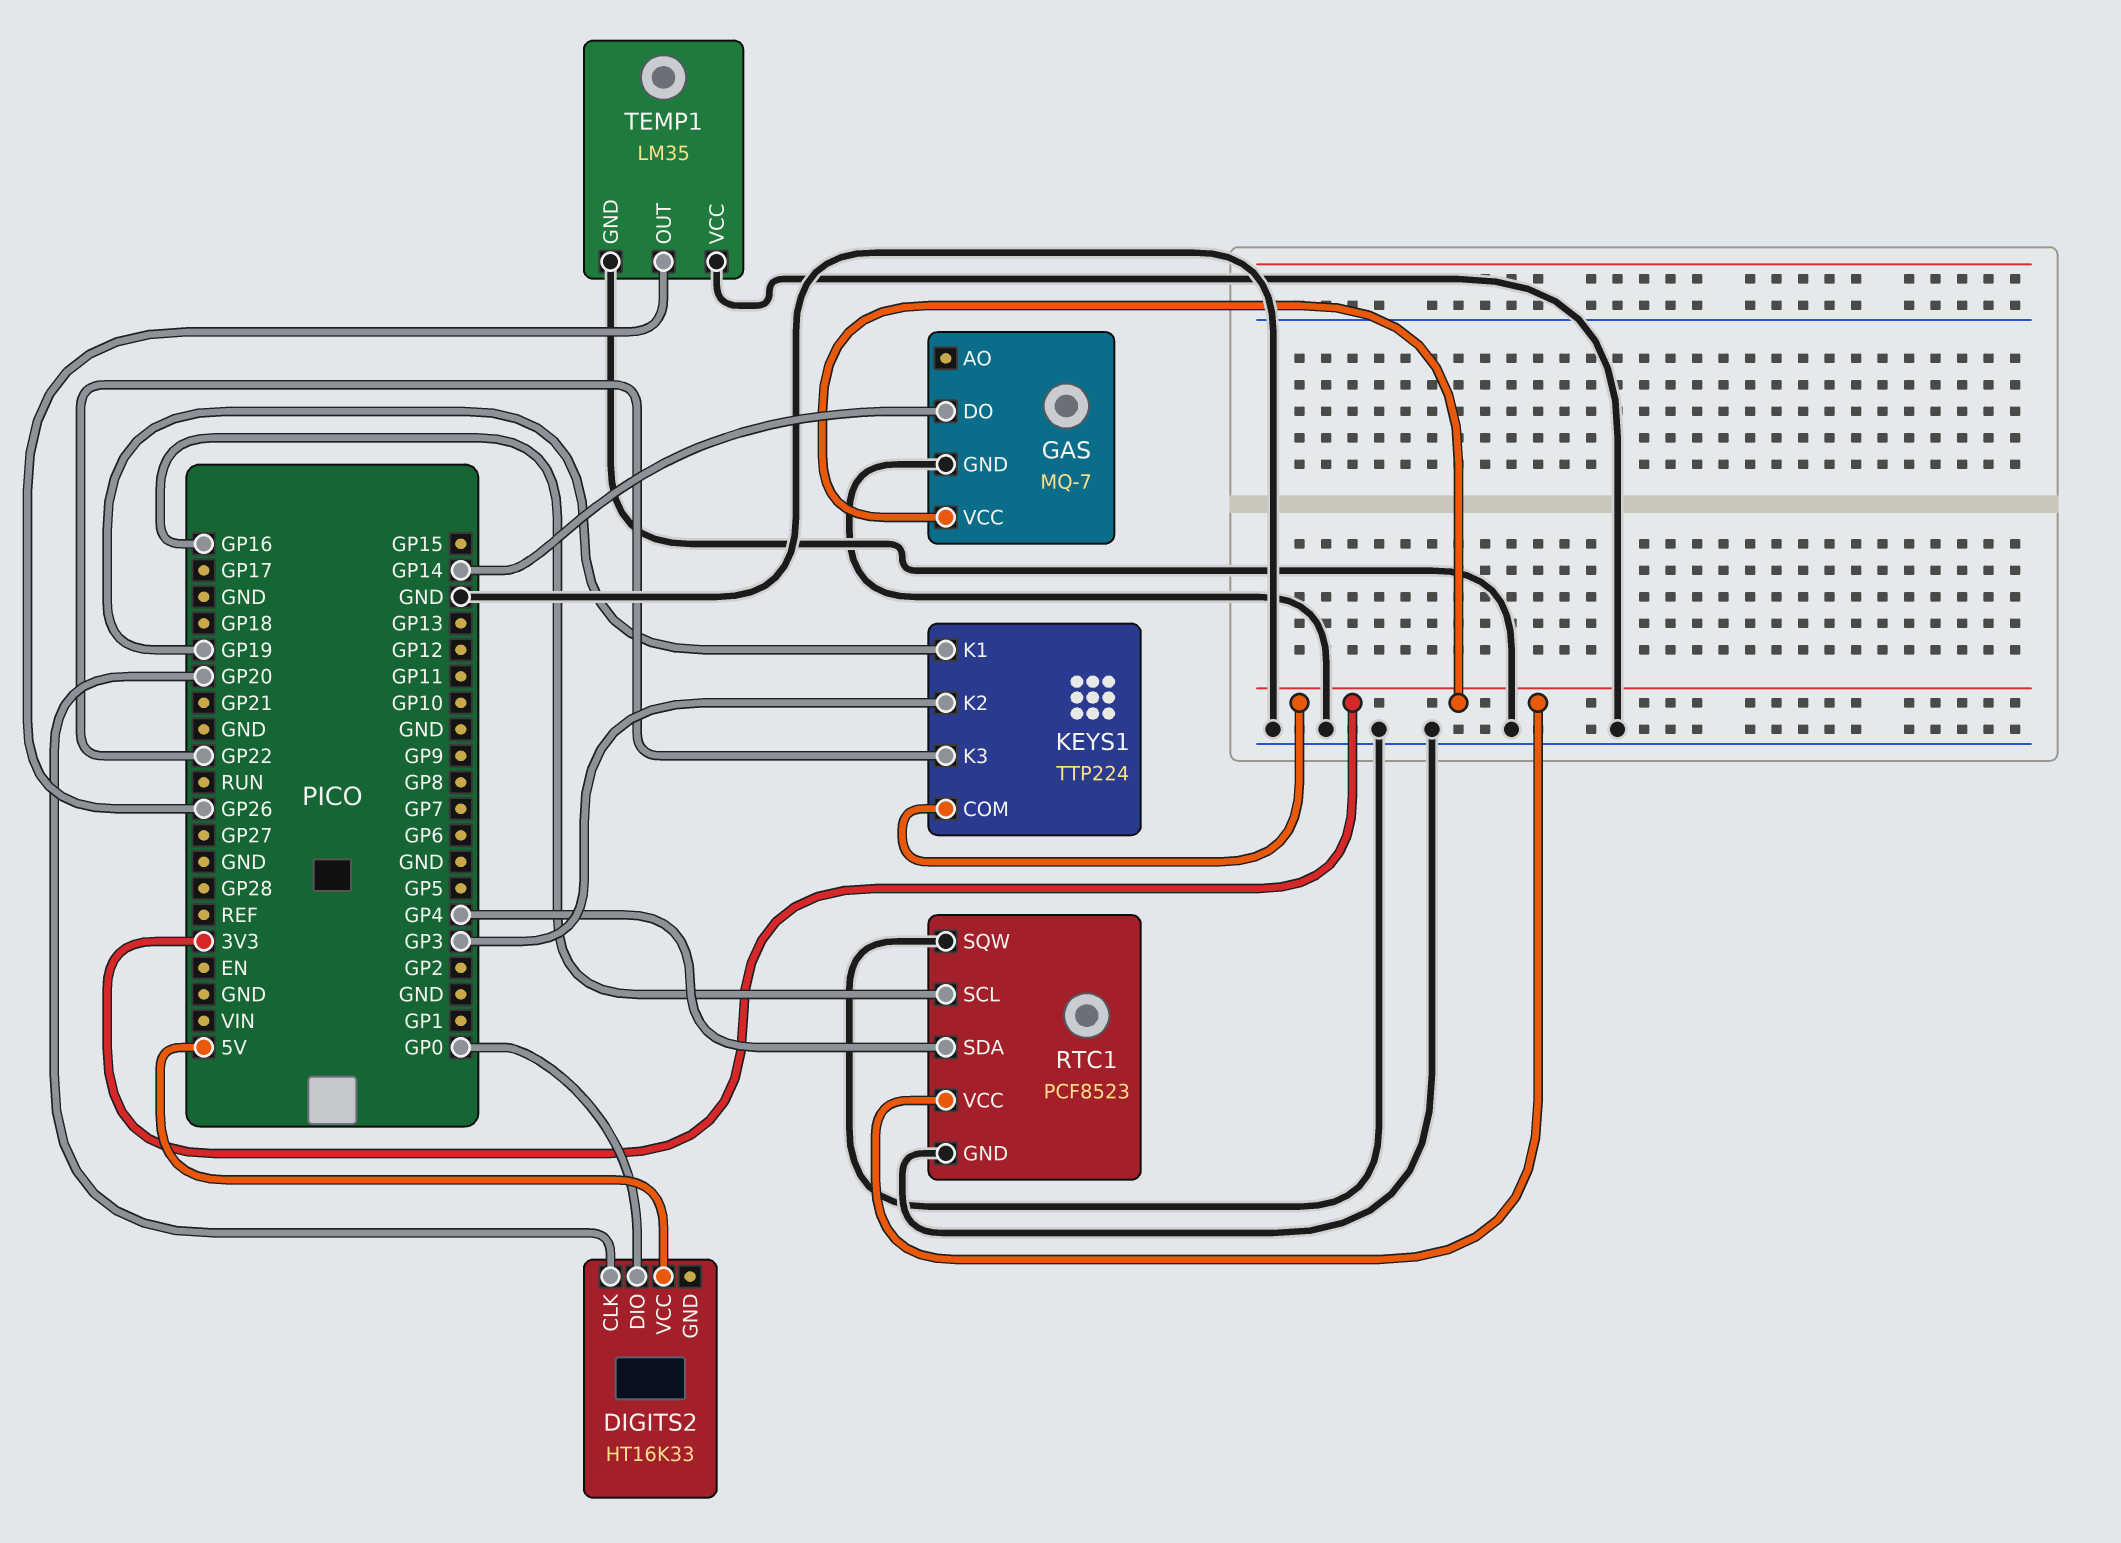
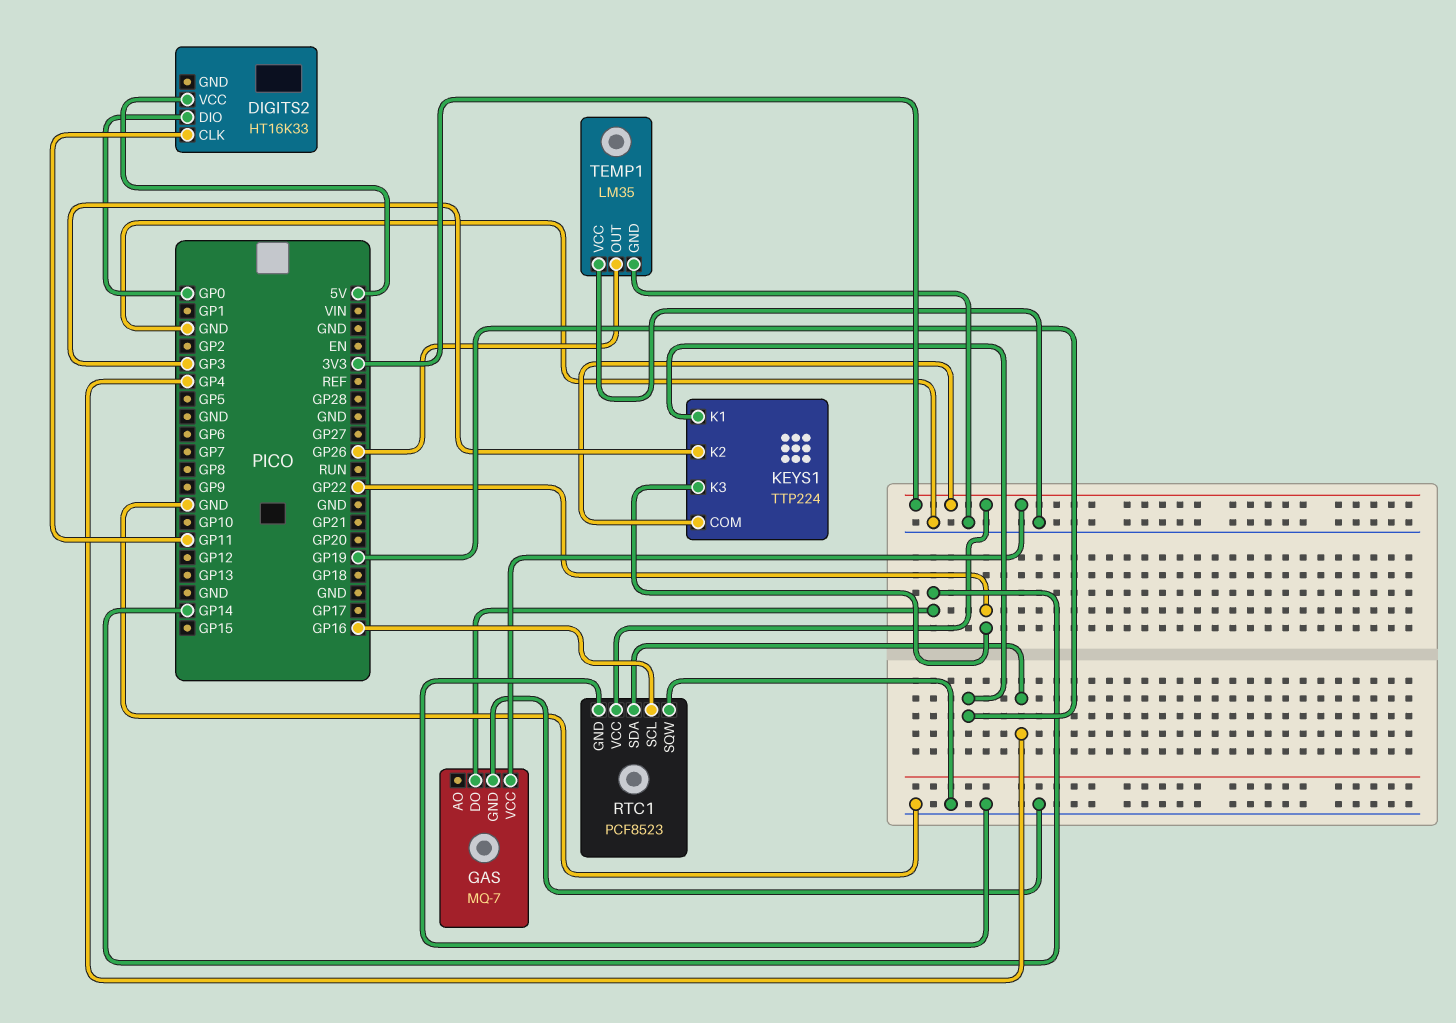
DIGITS2 pin CLK: GP20 -> GP11

